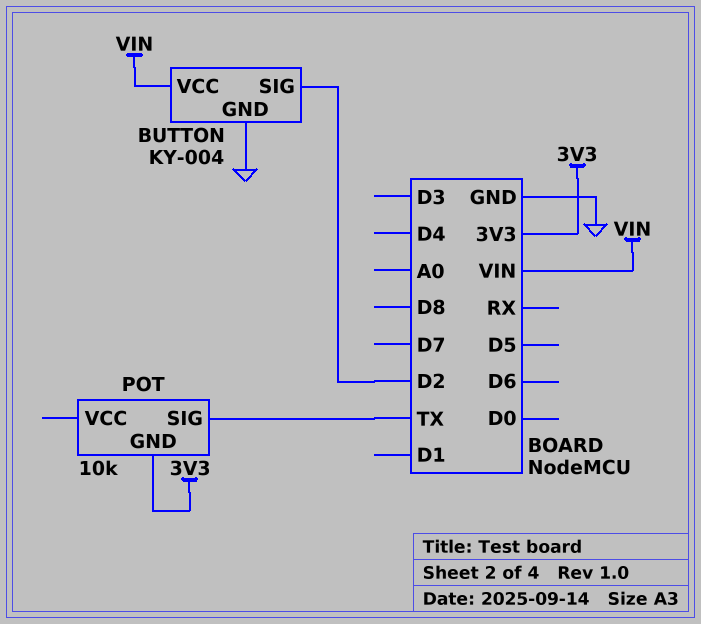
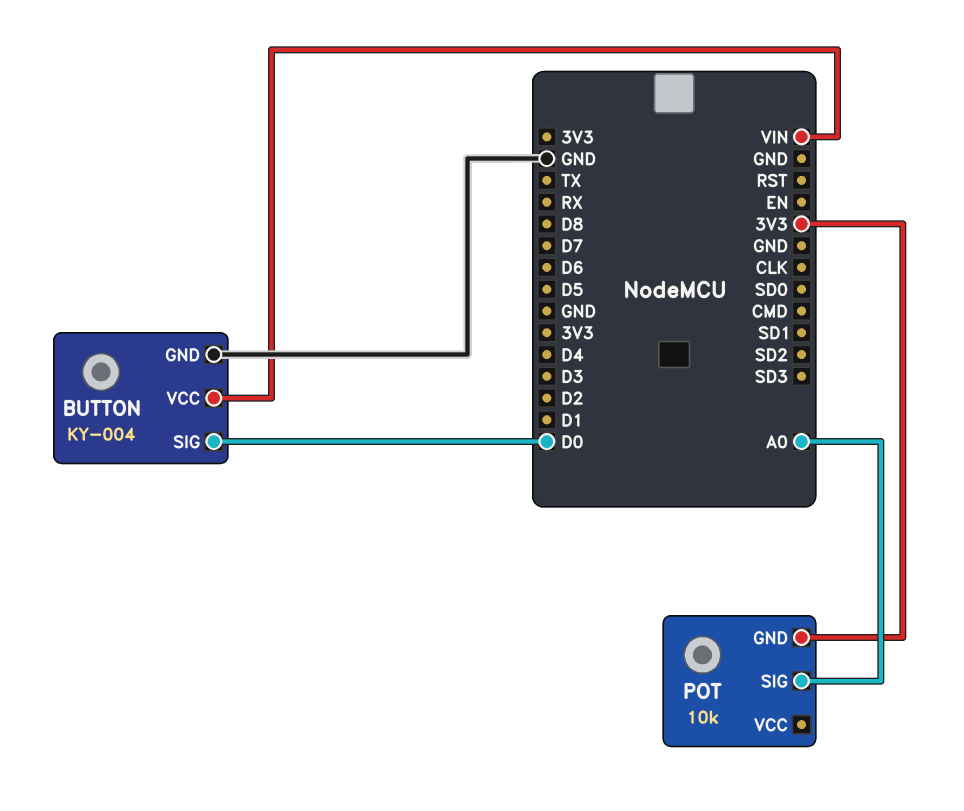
BUTTON pin SIG: D2 -> D0
POT pin SIG: TX -> A0

